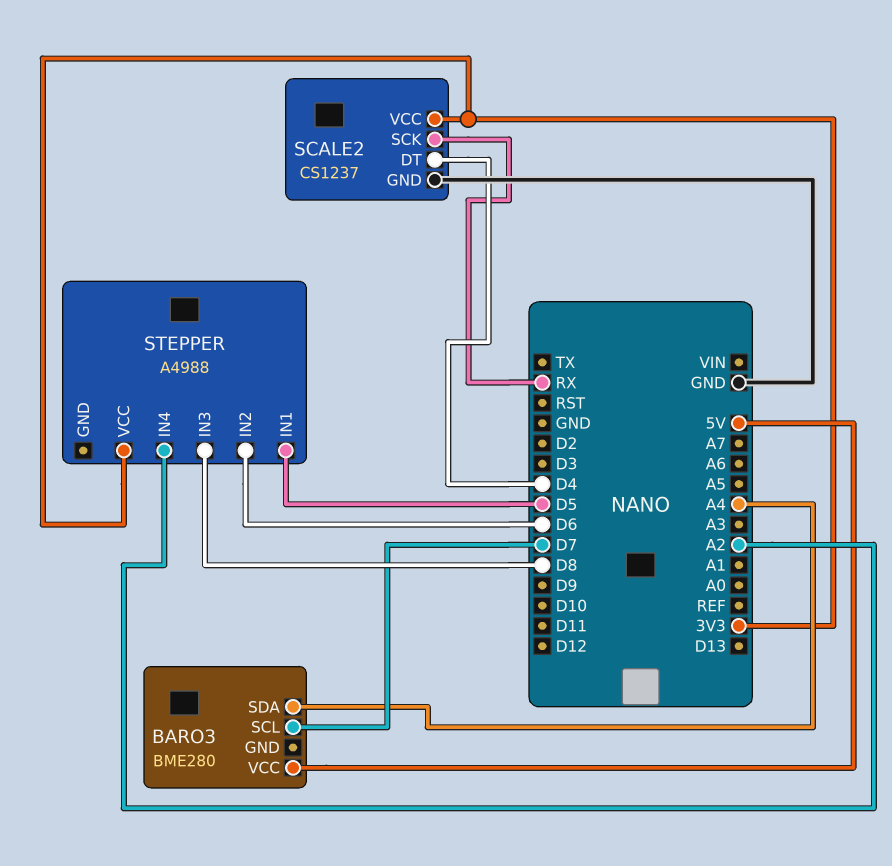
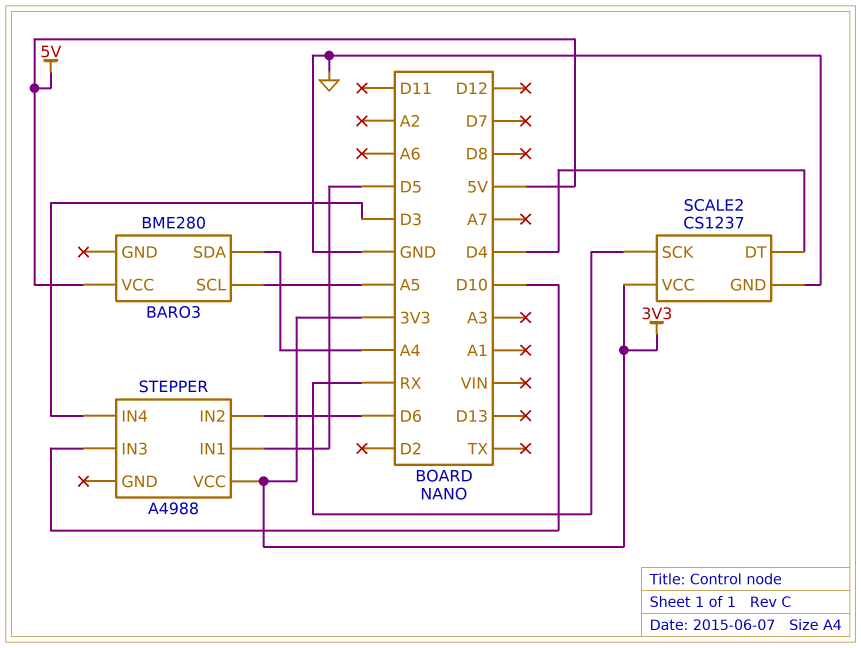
BARO3 pin SCL: D7 -> A5
STEPPER pin IN3: D8 -> D10
STEPPER pin IN4: A2 -> D3

